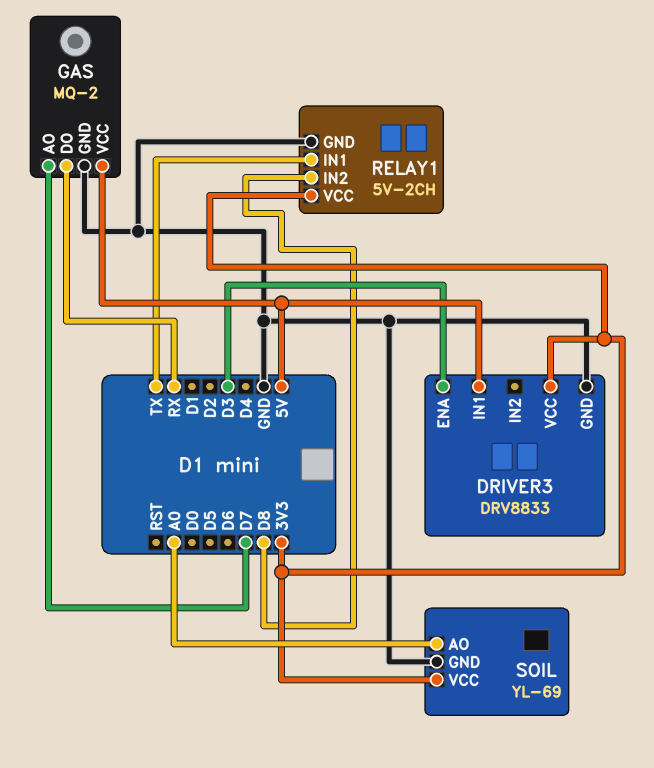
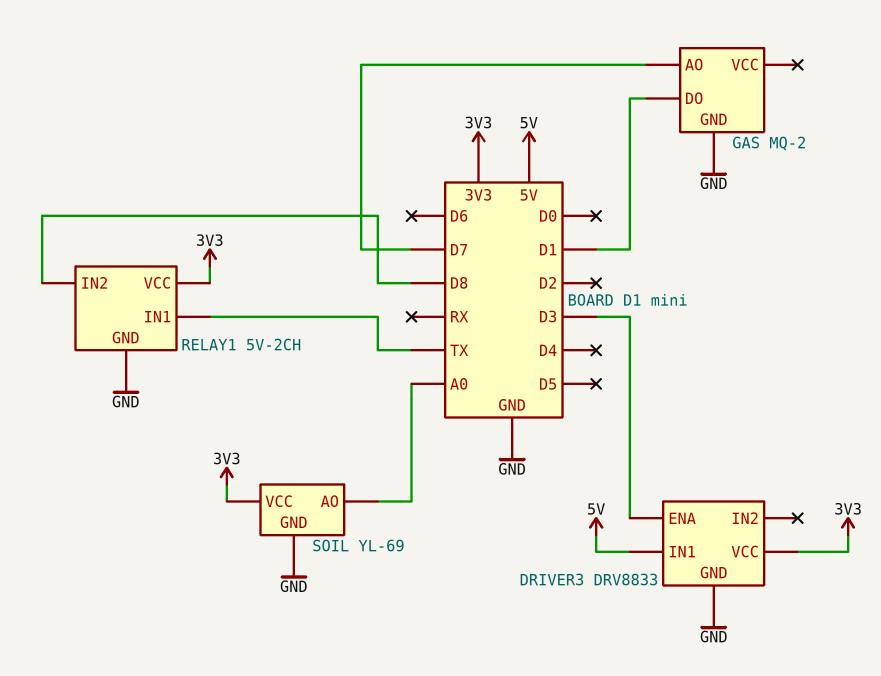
GAS pin DO: RX -> D1
GAS pin VCC: 5V -> none

